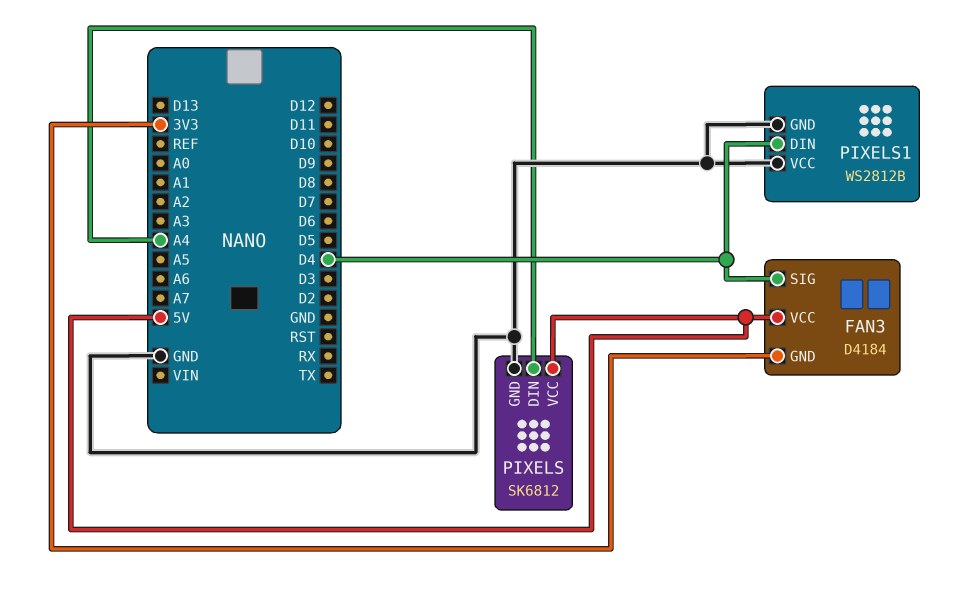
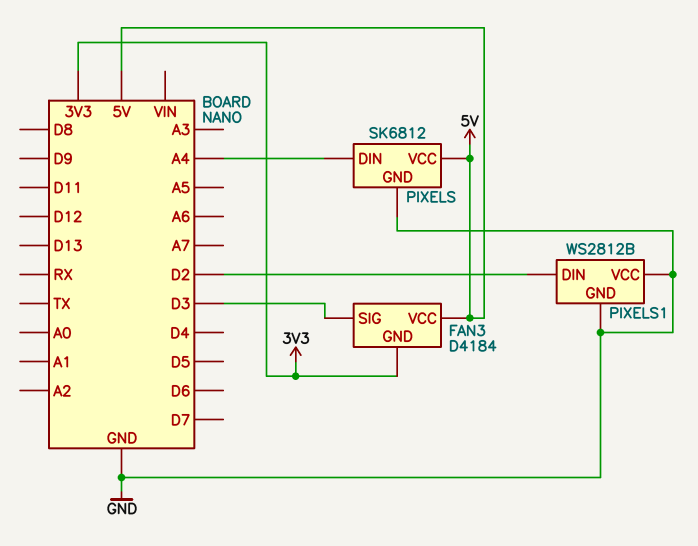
FAN3 pin SIG: D4 -> D3
PIXELS1 pin DIN: D4 -> D2

